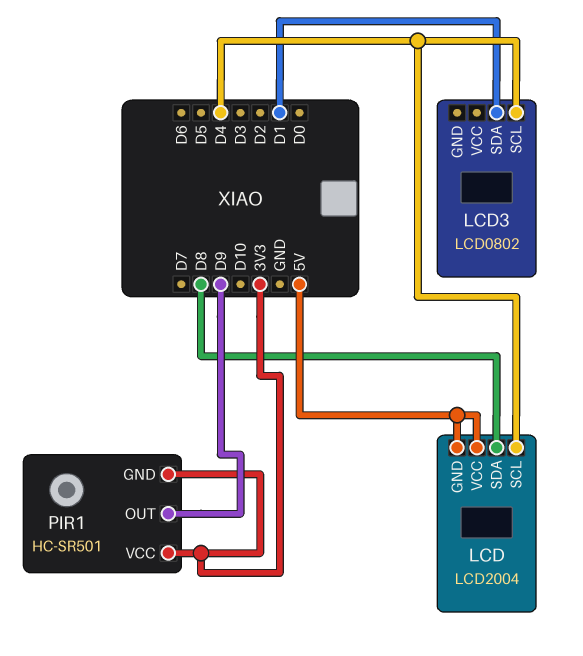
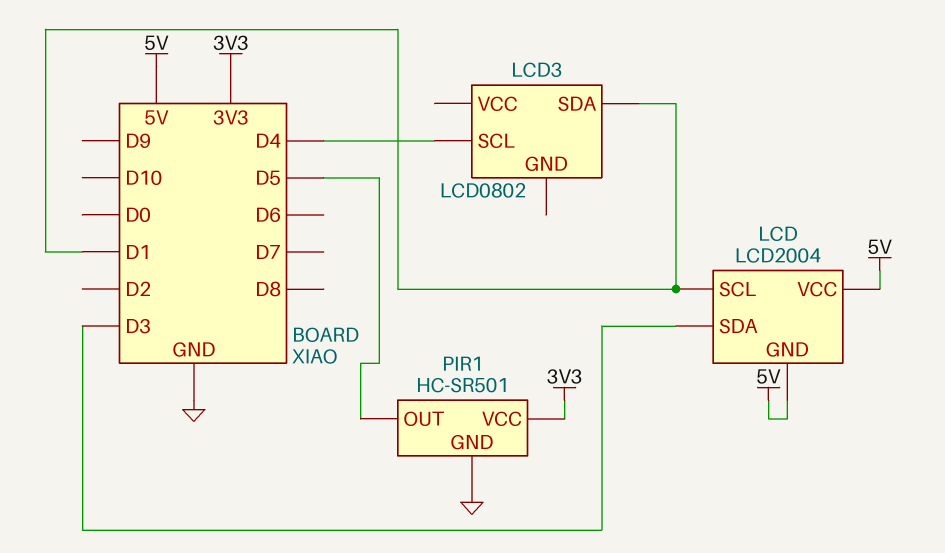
LCD pin SCL: D4 -> D1
LCD pin SDA: D8 -> D3
PIR1 pin GND: 3V3 -> GND
PIR1 pin OUT: D9 -> D5

